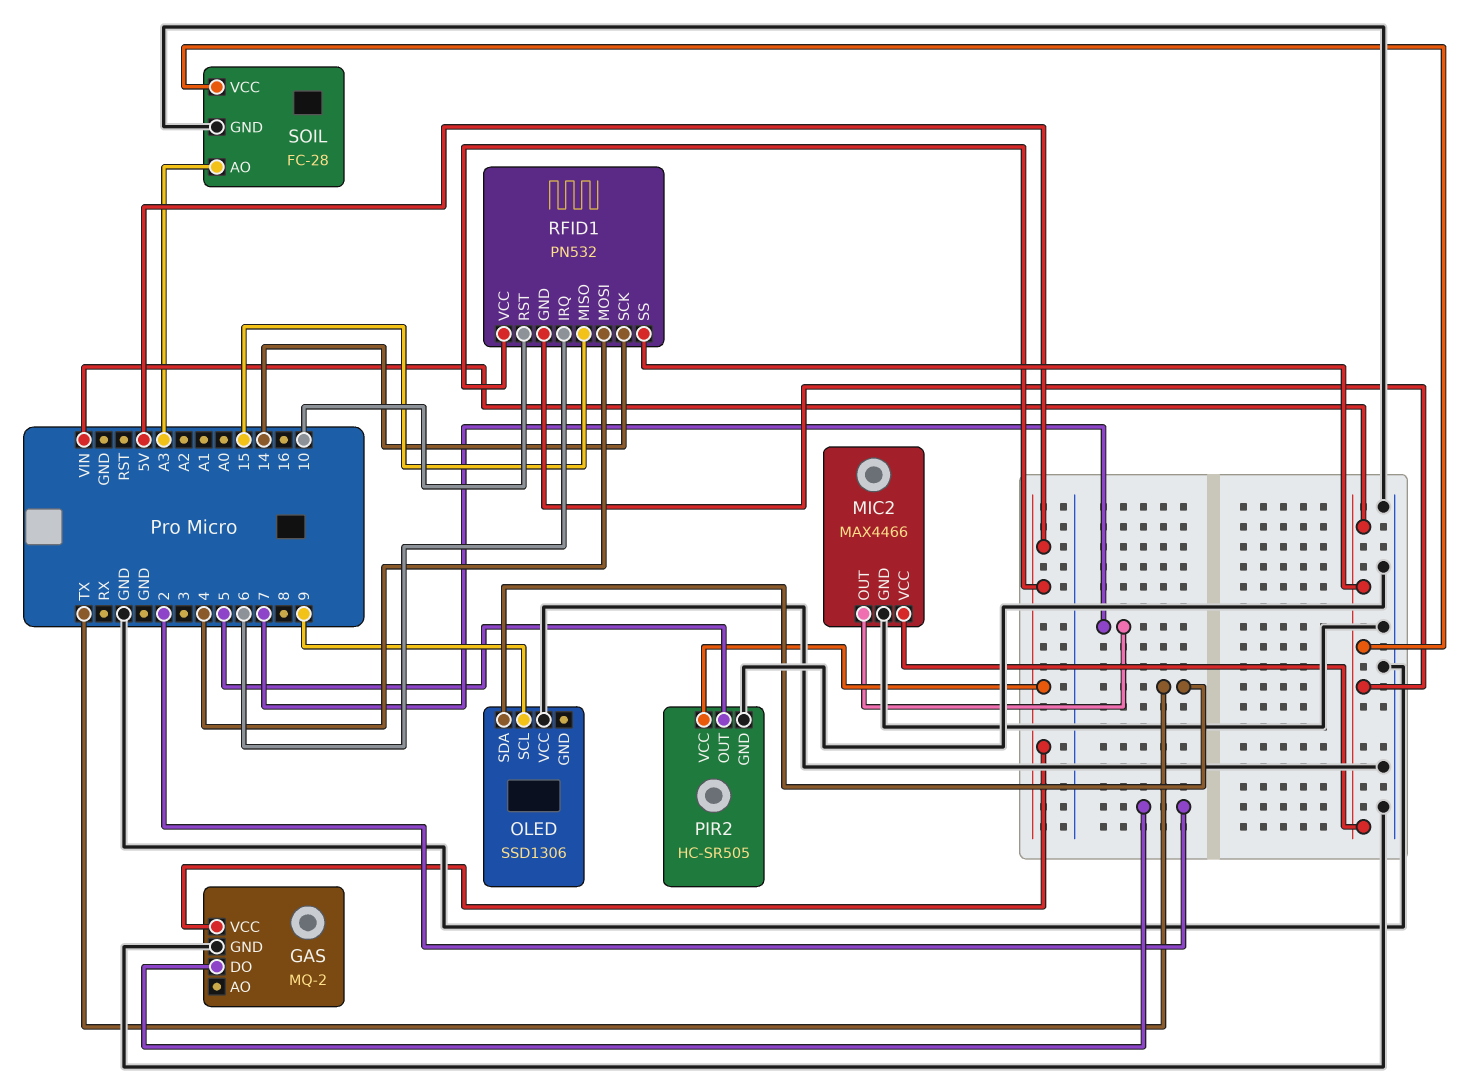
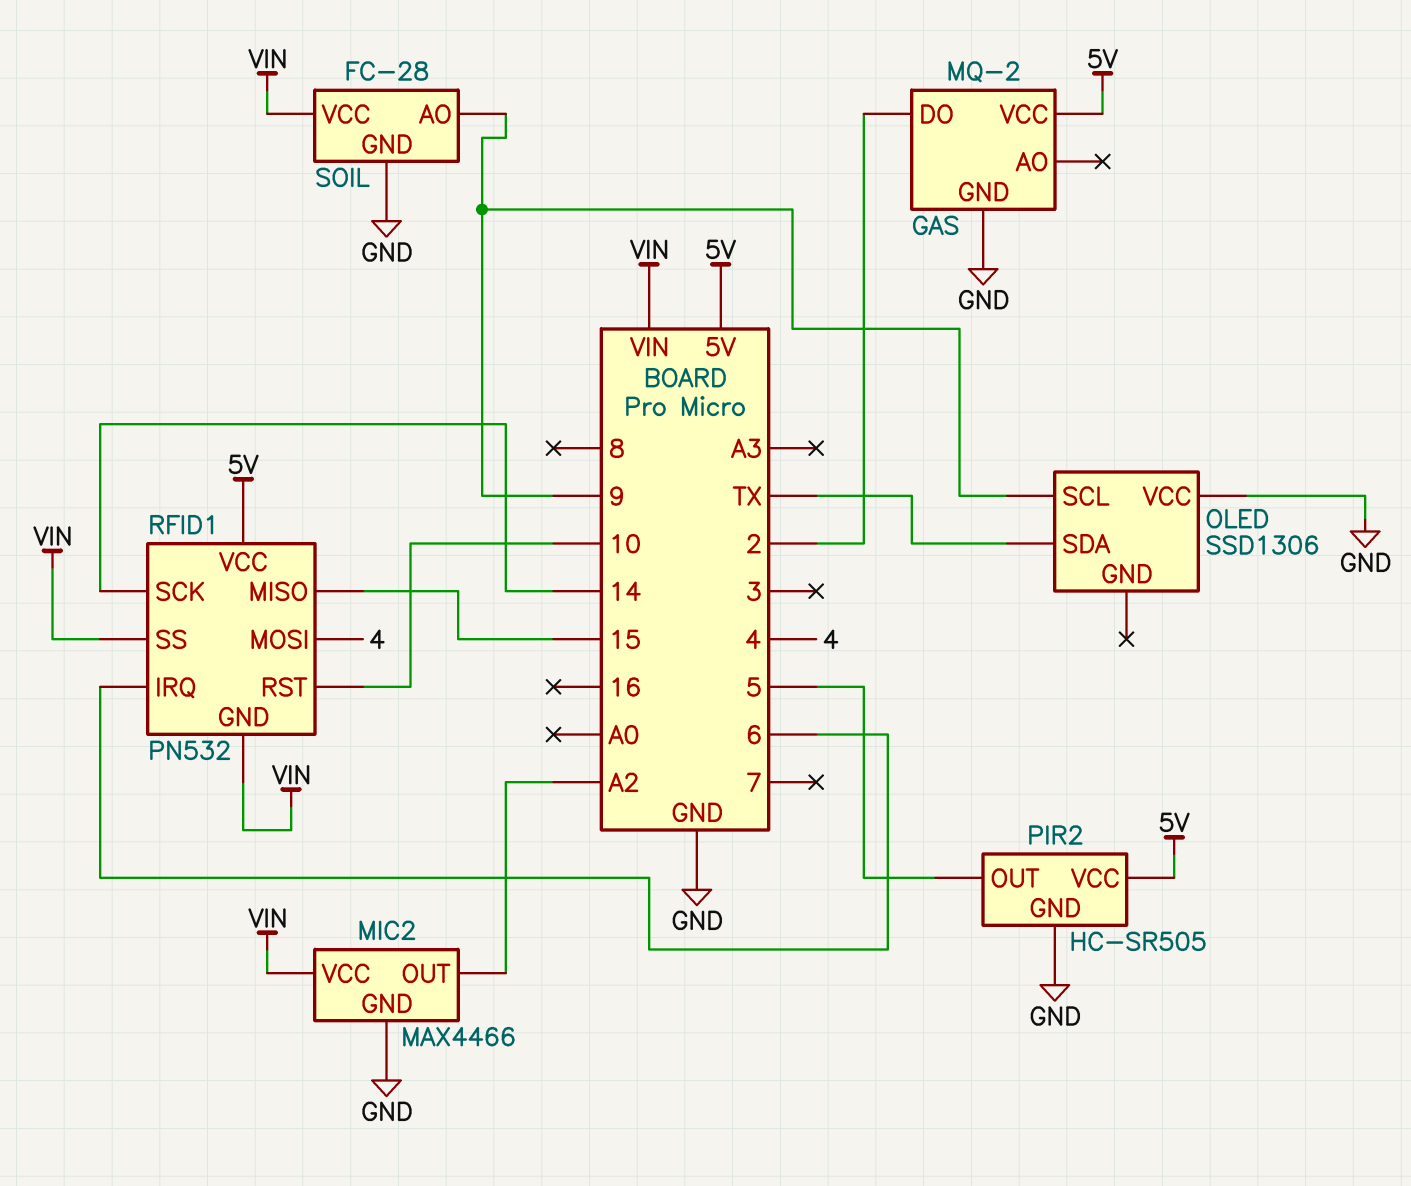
MIC2 pin OUT: 7 -> A2
SOIL pin AO: A3 -> 9

